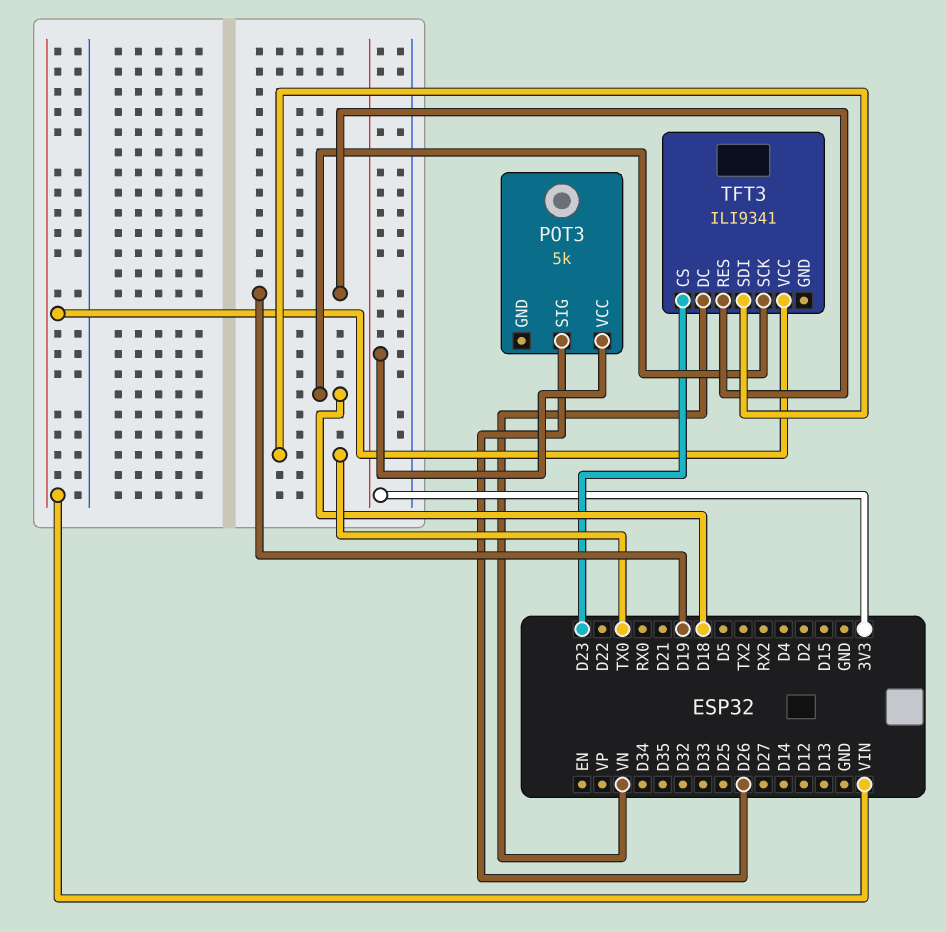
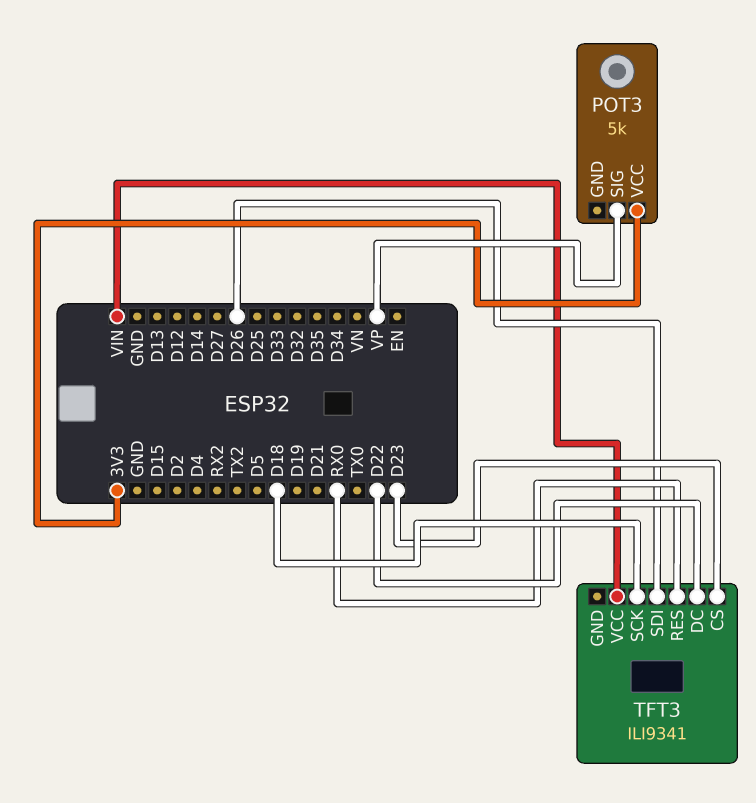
POT3 pin SIG: D26 -> VP
TFT3 pin DC: VN -> D22
TFT3 pin RES: D19 -> RX0
TFT3 pin SDI: TX0 -> D26

